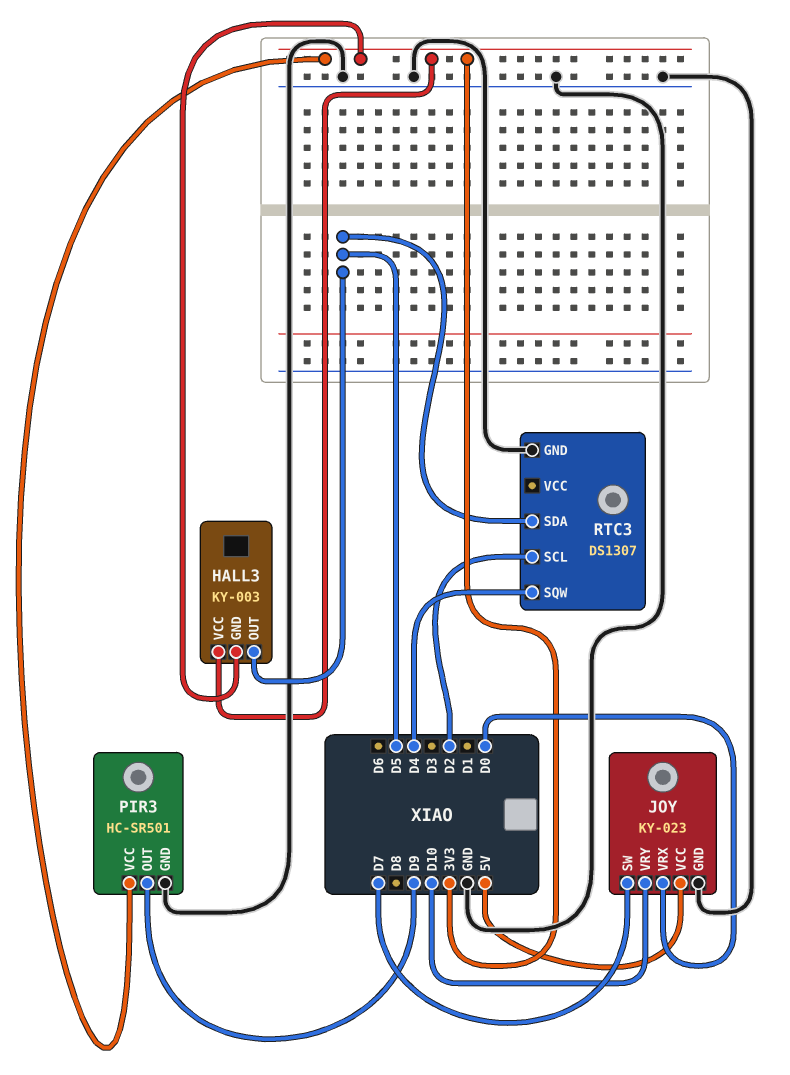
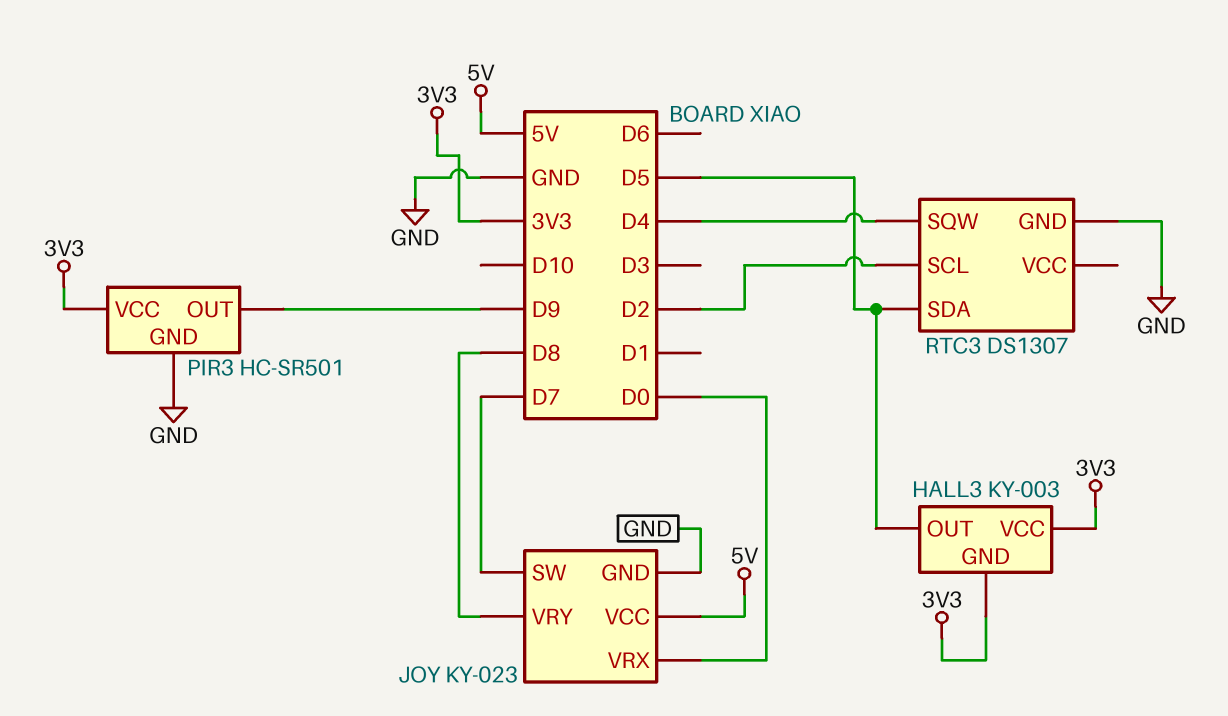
JOY pin VRY: D10 -> D8

